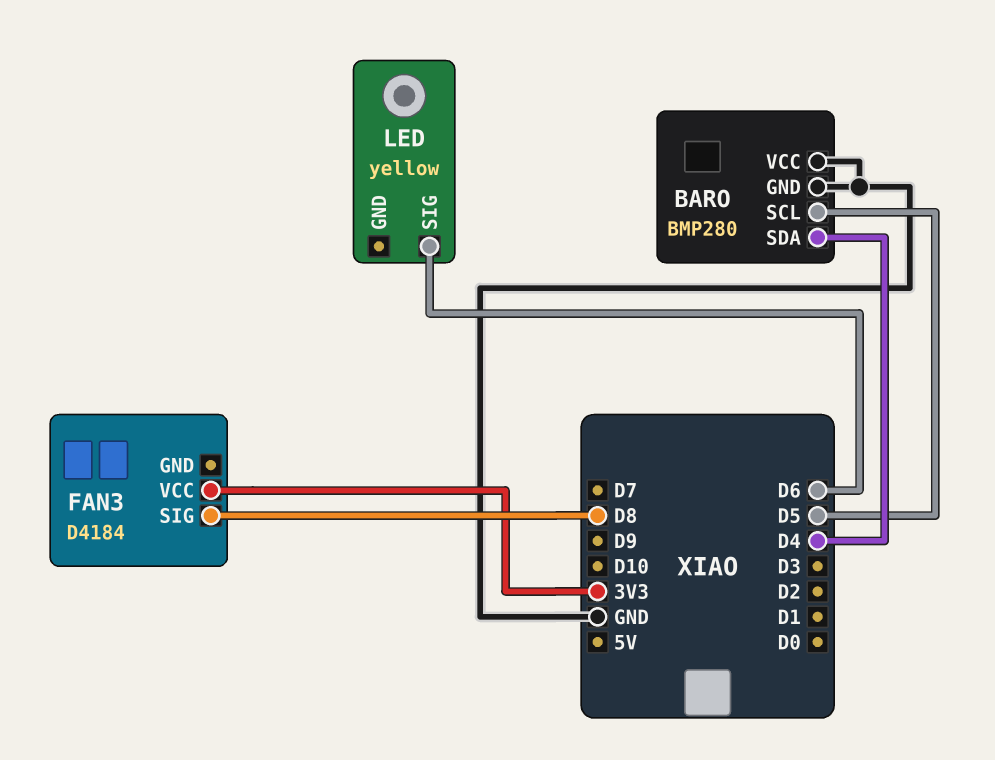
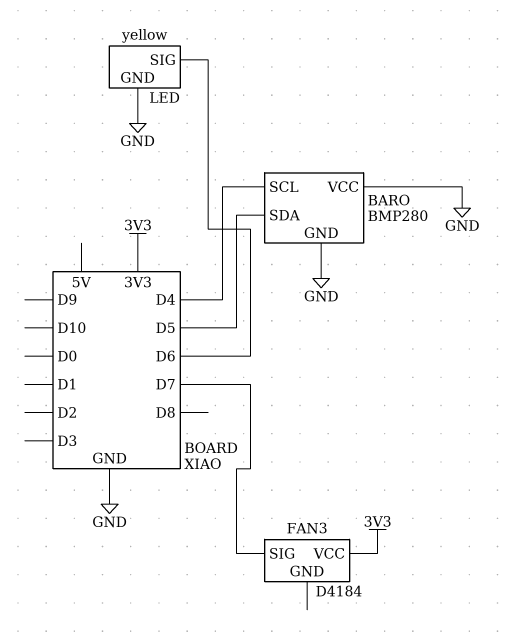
BARO pin SCL: D5 -> D4
BARO pin SDA: D4 -> D5
FAN3 pin SIG: D8 -> D7
LED pin GND: none -> GND

